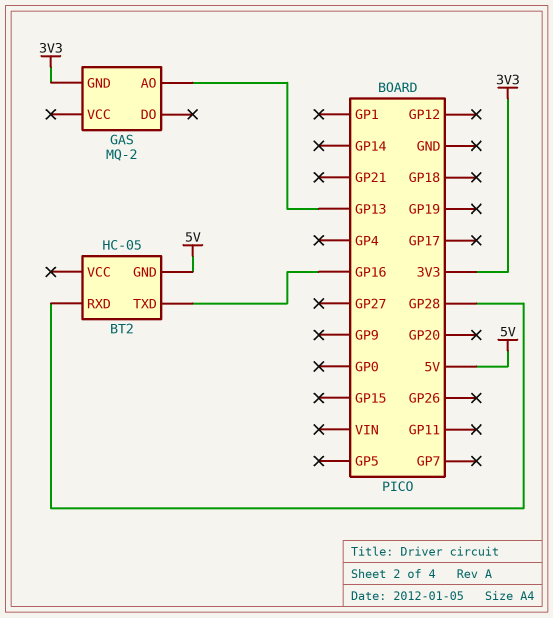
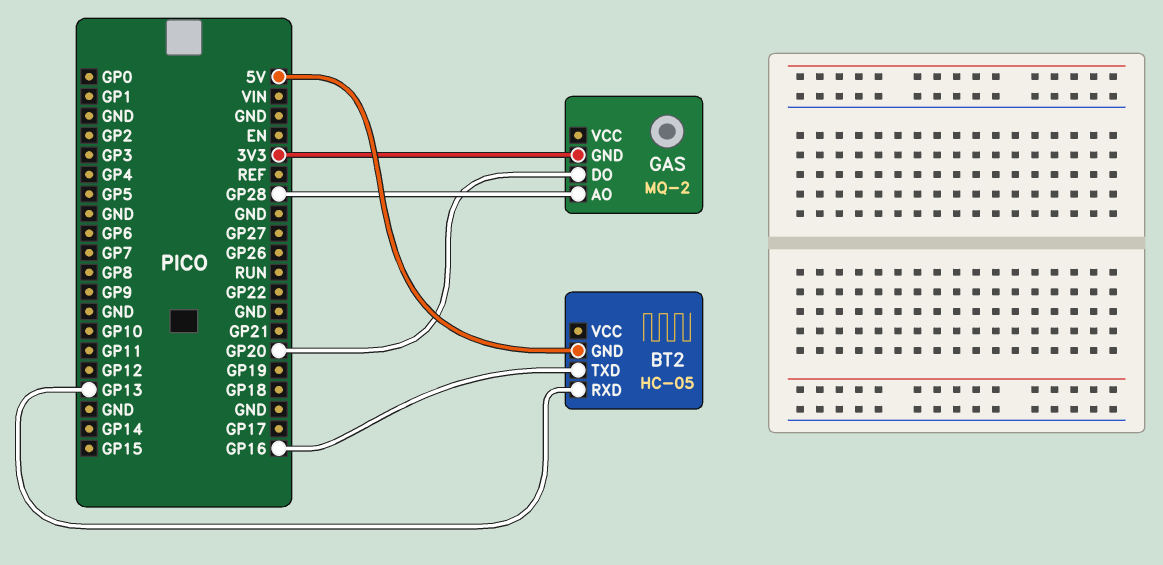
BT2 pin RXD: GP28 -> GP13
GAS pin AO: GP13 -> GP28
GAS pin DO: none -> GP20

